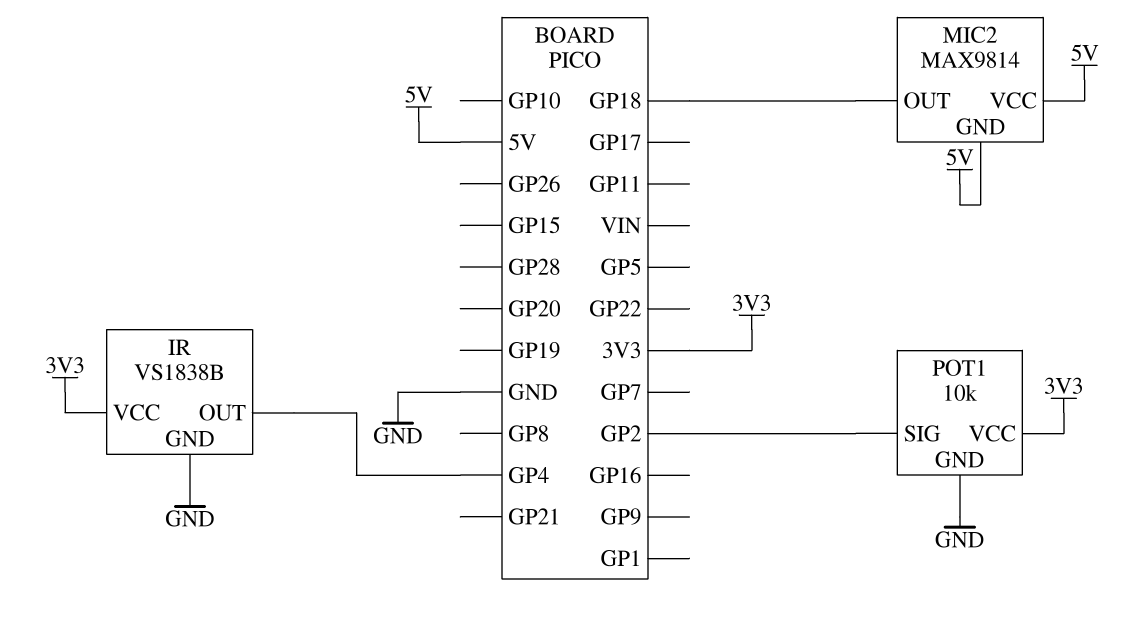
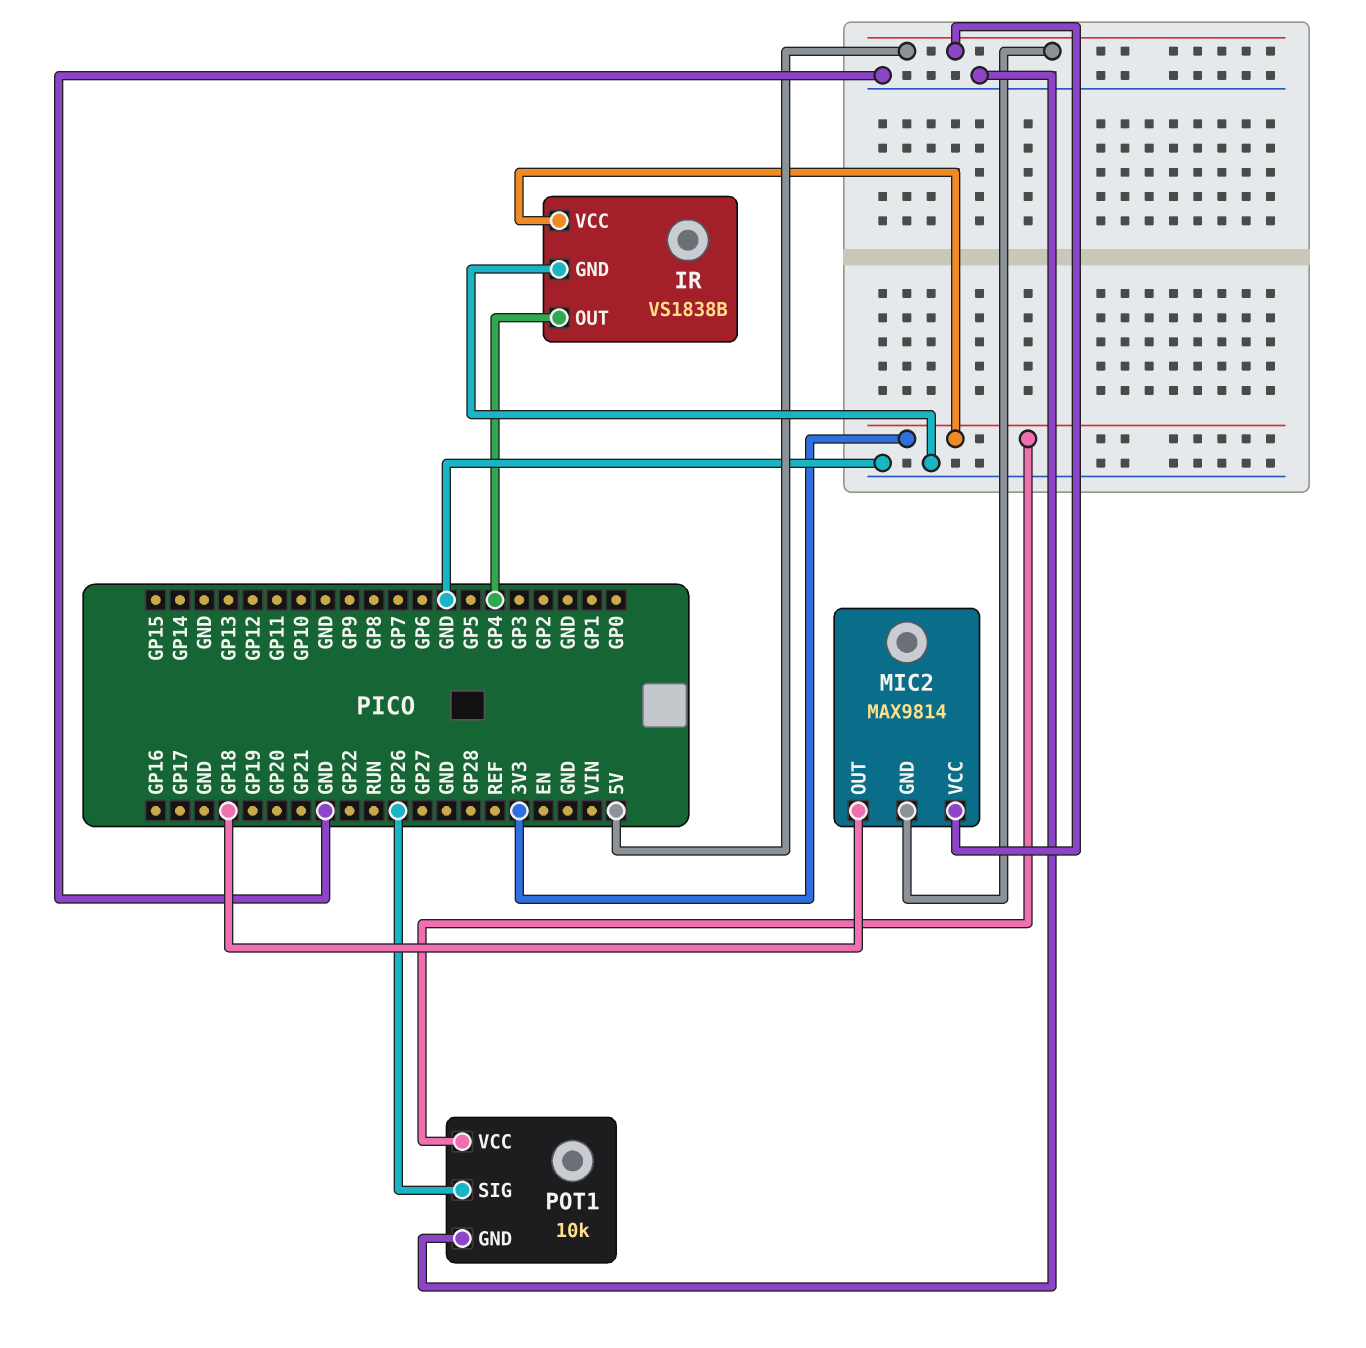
POT1 pin SIG: GP2 -> GP26

